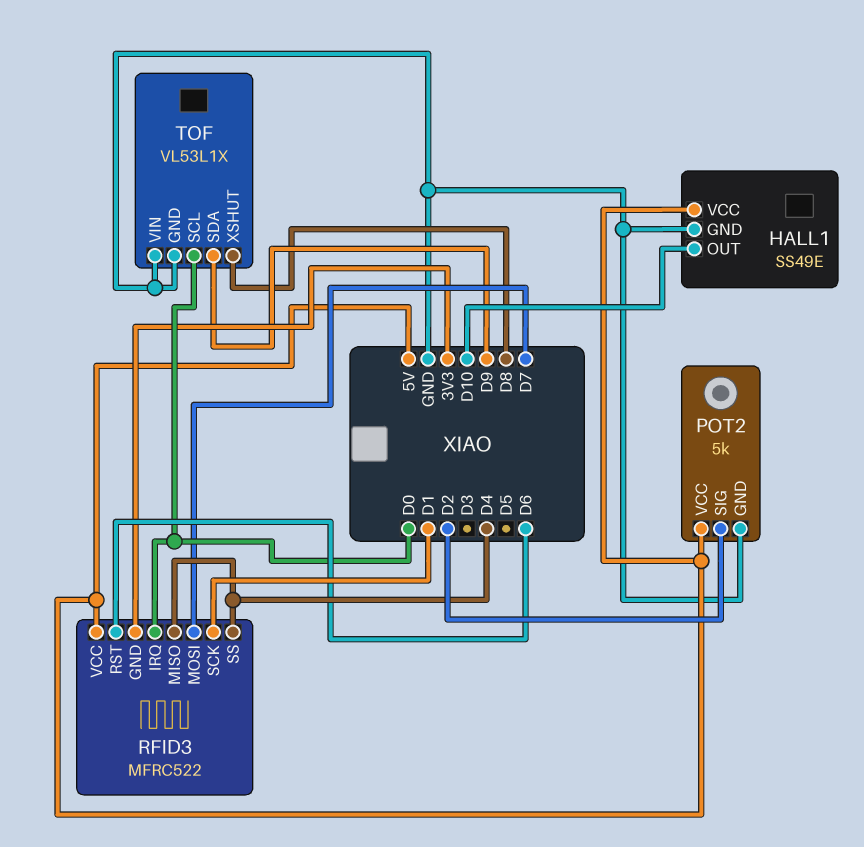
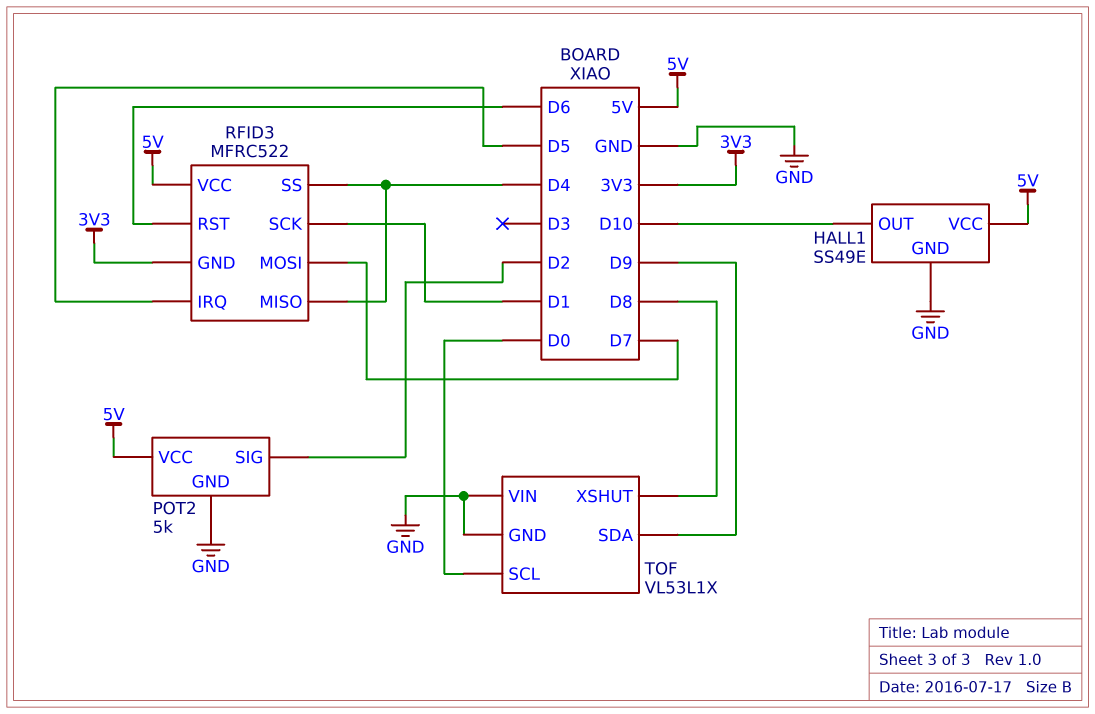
RFID3 pin IRQ: D0 -> D5

